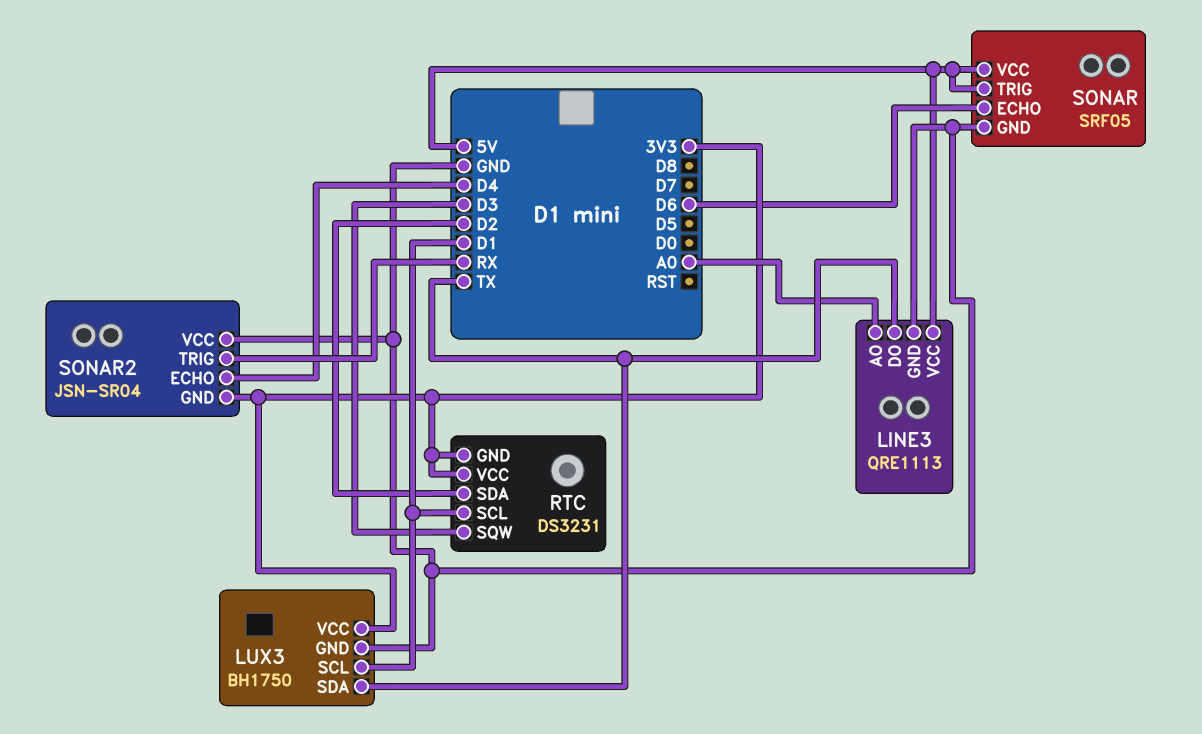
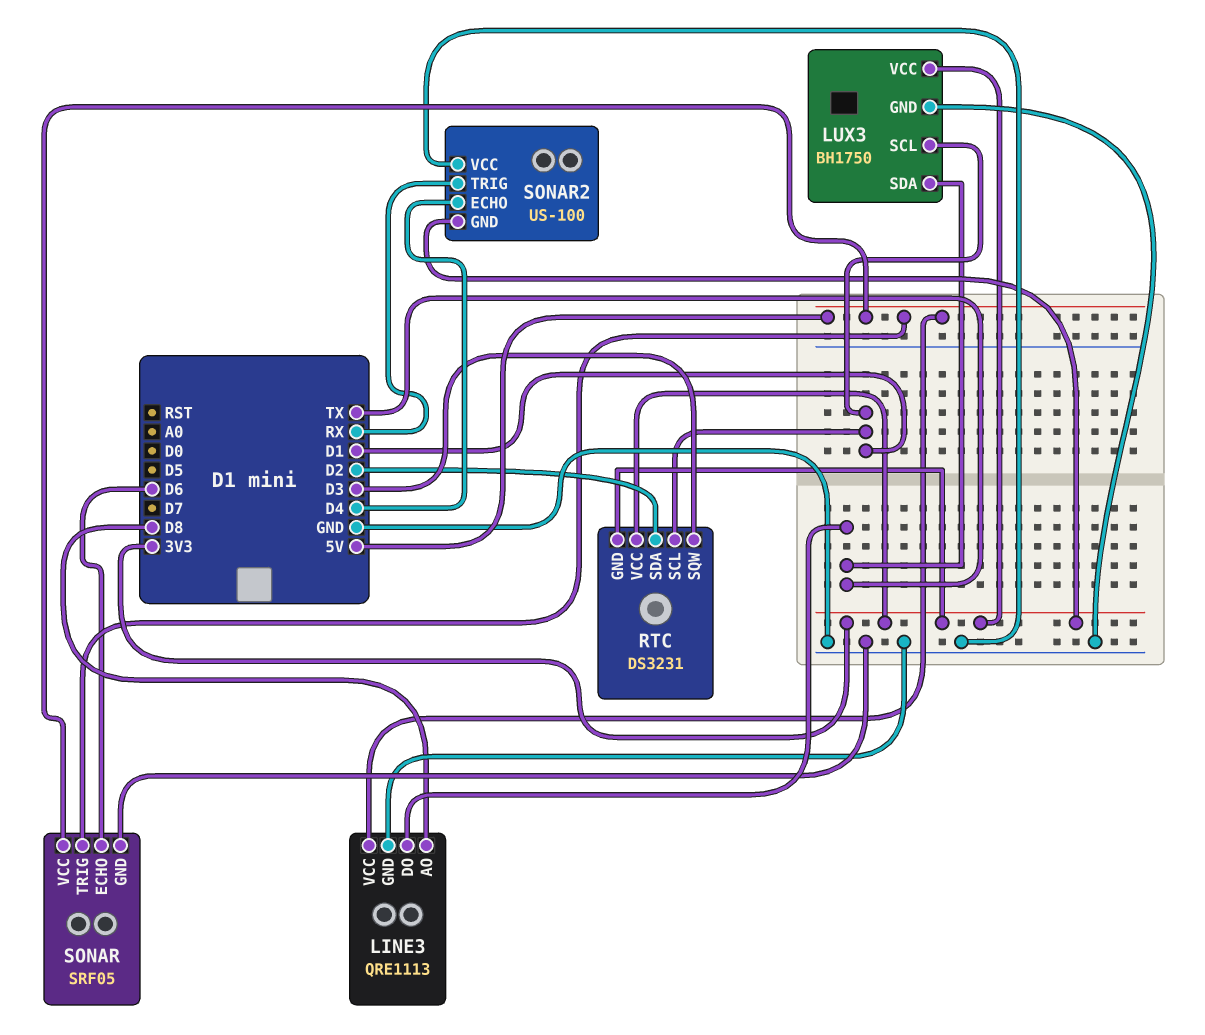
LINE3 pin AO: A0 -> D8
SONAR2: JSN-SR04 -> US-100

